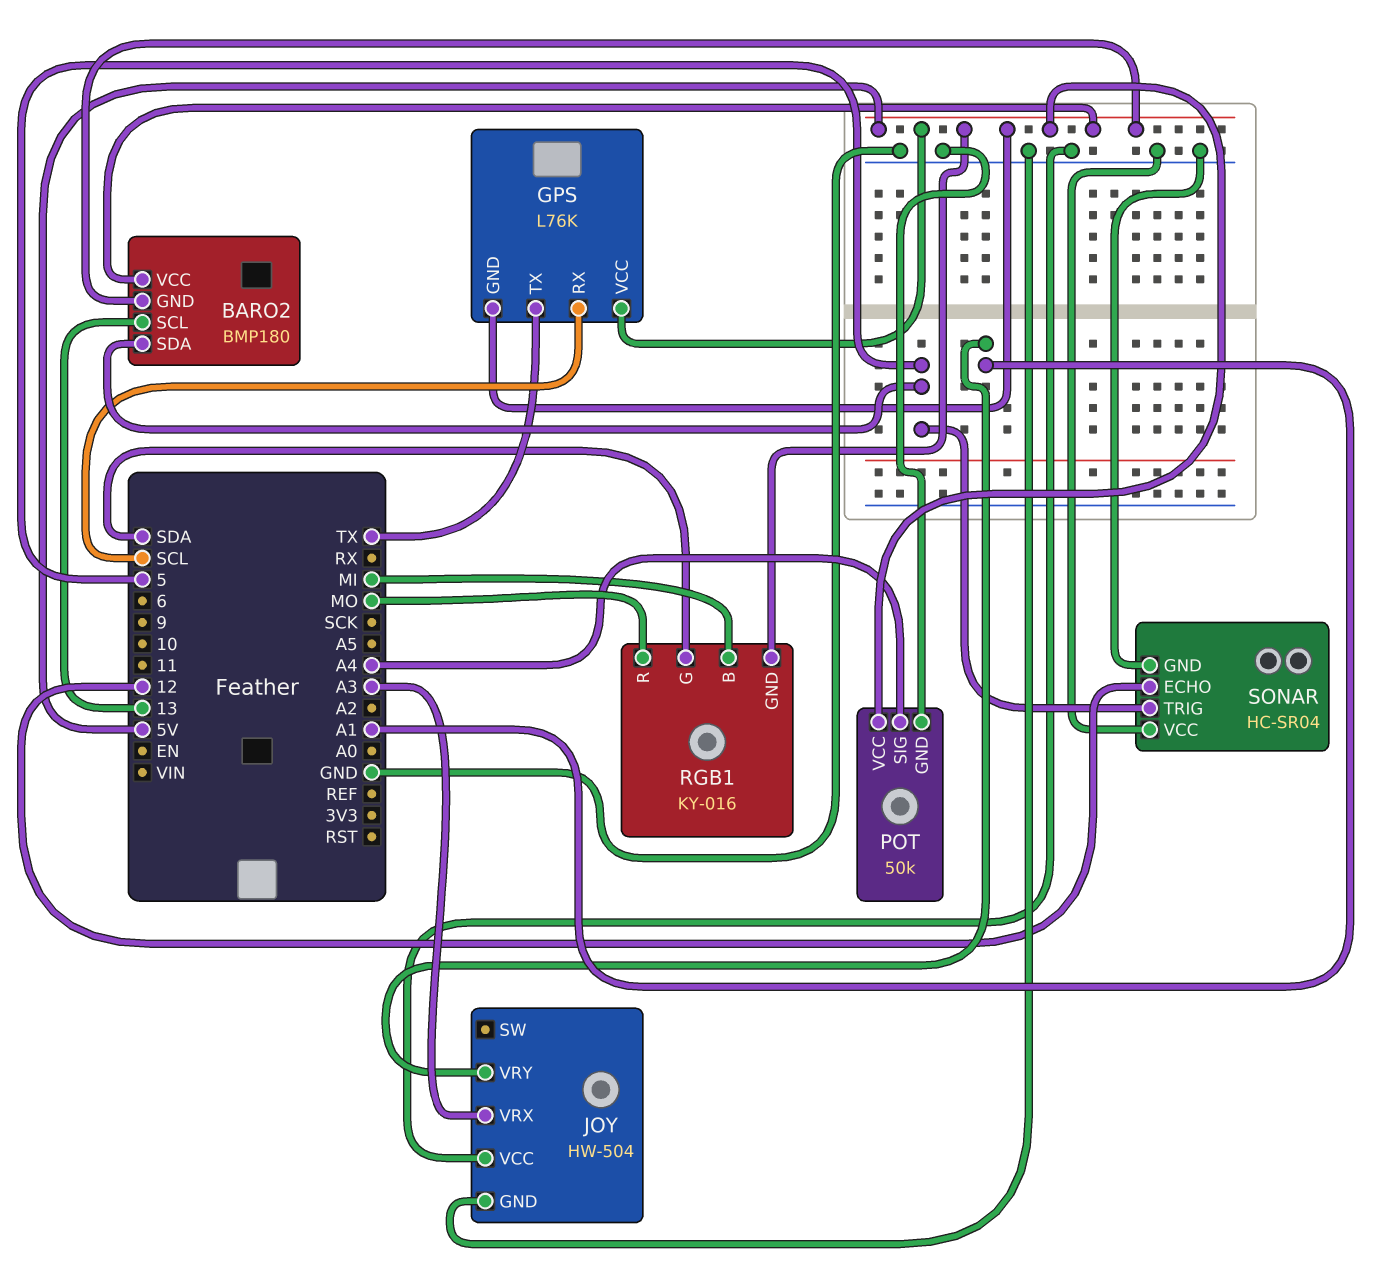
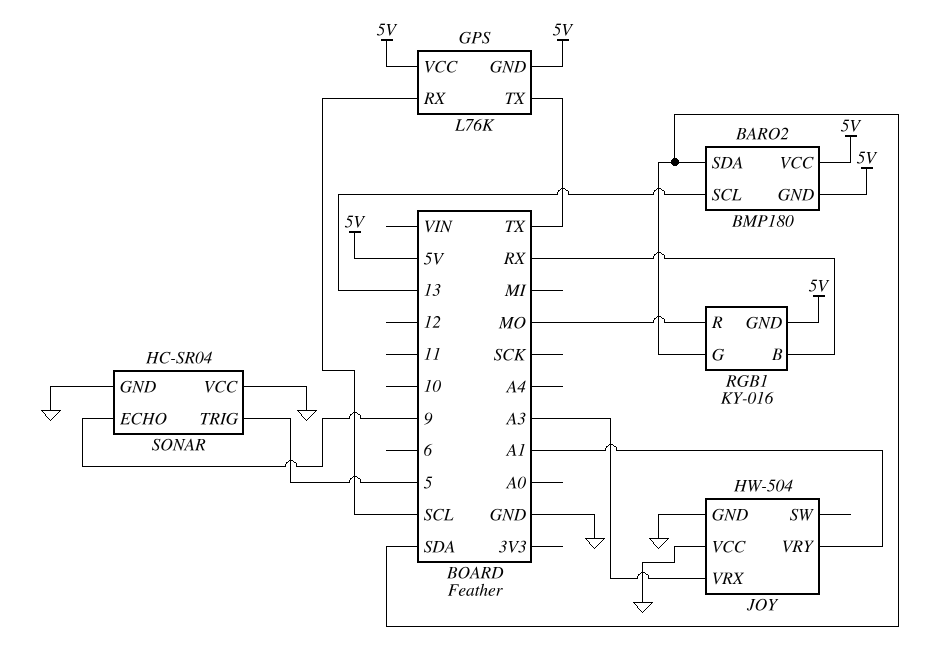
BARO2 pin SDA: 5 -> SDA
POT: 50k -> none
POT pin GND: GND -> none
POT pin SIG: A4 -> none
POT pin VCC: 5V -> none
RGB1 pin B: MI -> RX
SONAR pin ECHO: 12 -> 9

